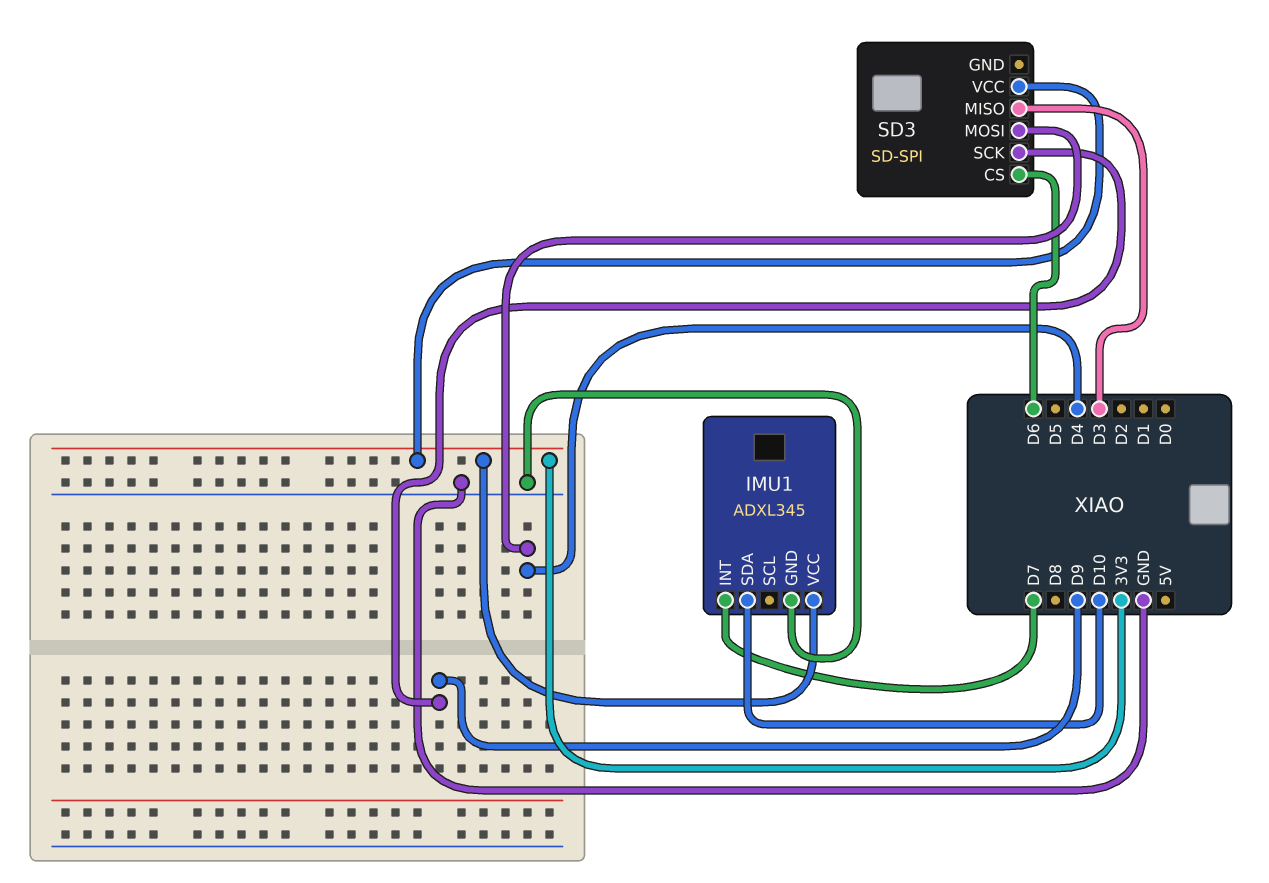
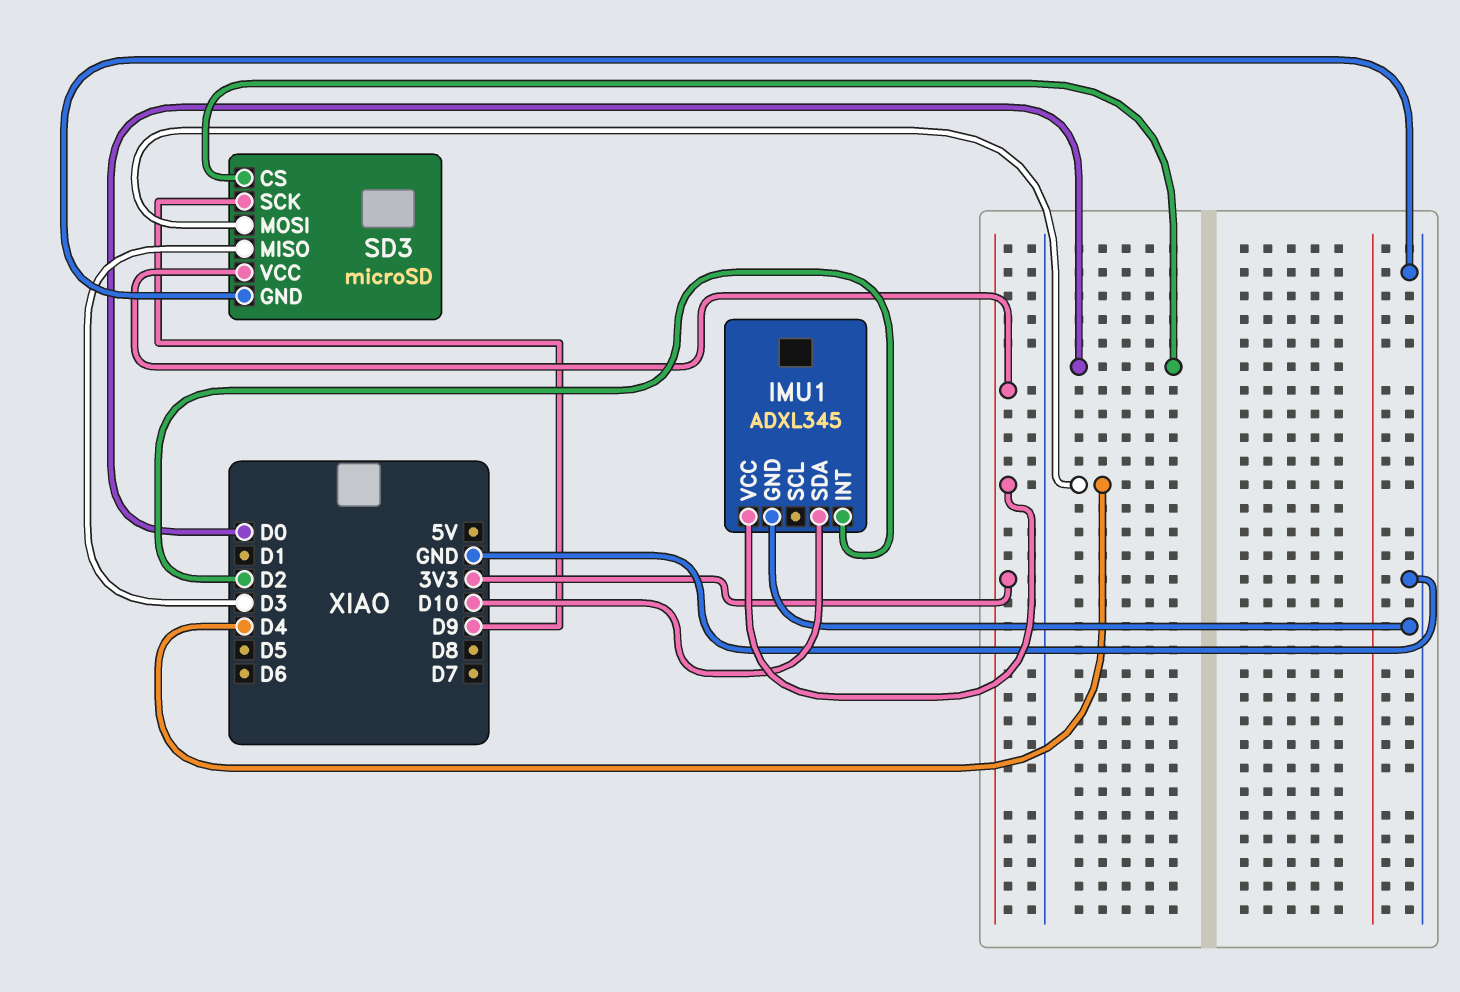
IMU1 pin INT: D7 -> D2
SD3: SD-SPI -> microSD
SD3 pin CS: D6 -> D0
SD3 pin GND: none -> GND

